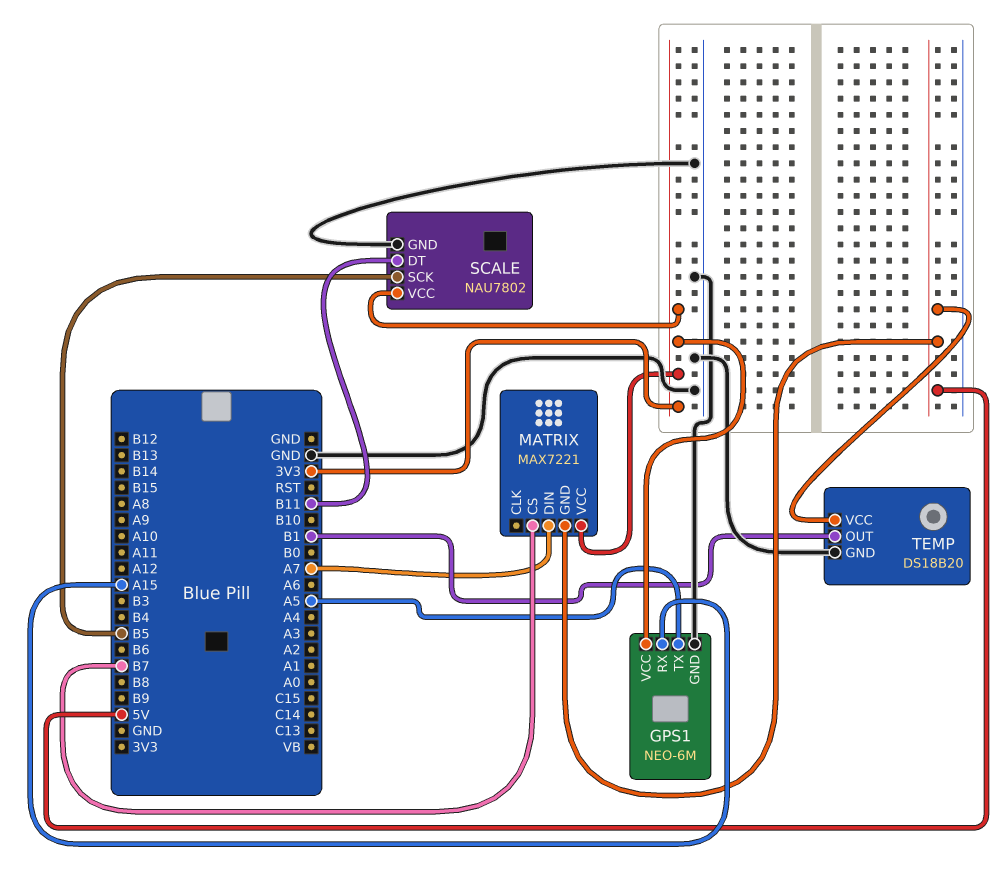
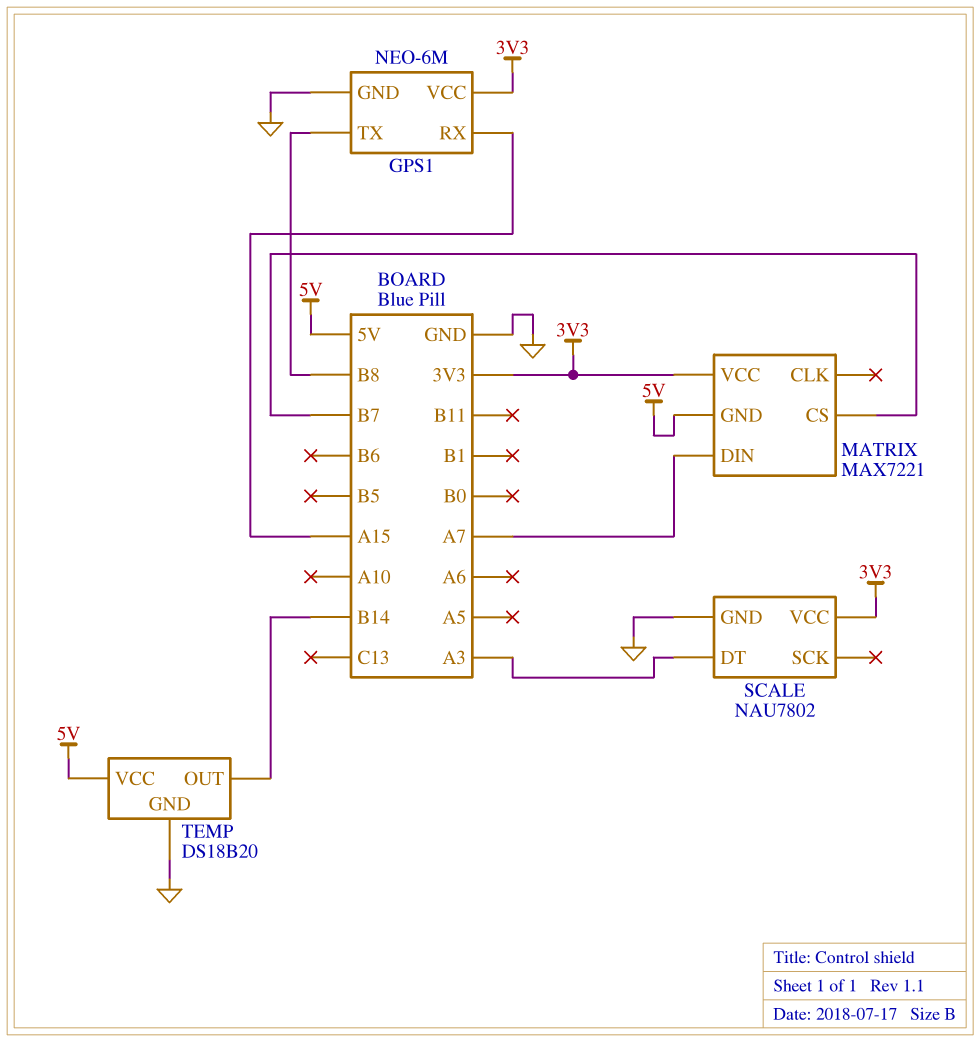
GPS1 pin TX: A5 -> B8
SCALE pin DT: B11 -> A3
SCALE pin SCK: B5 -> none
TEMP pin OUT: B1 -> B14

